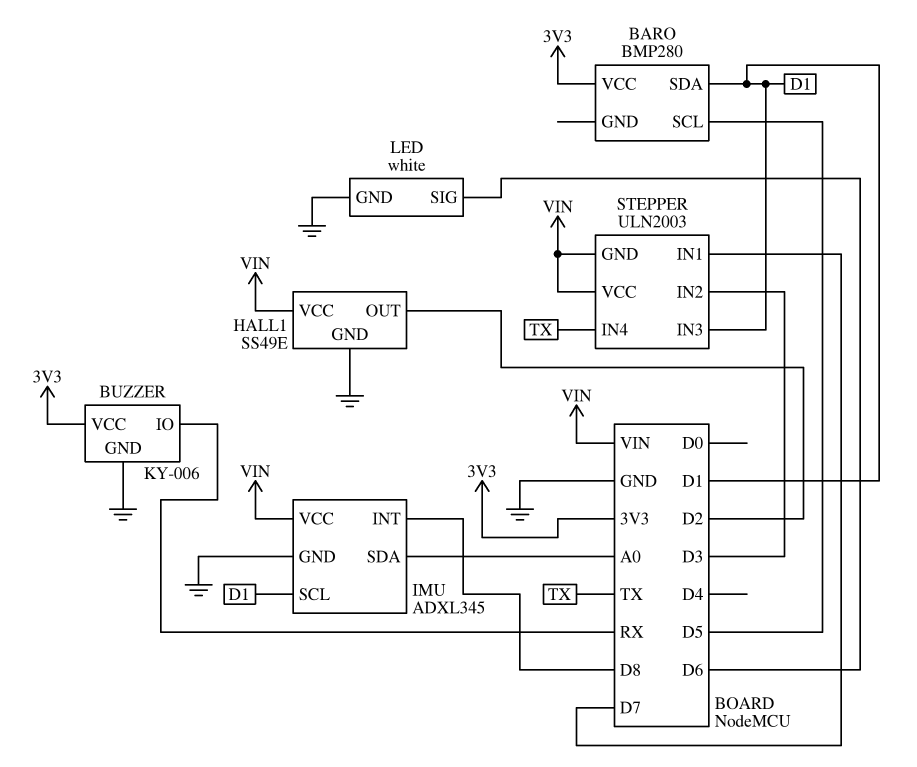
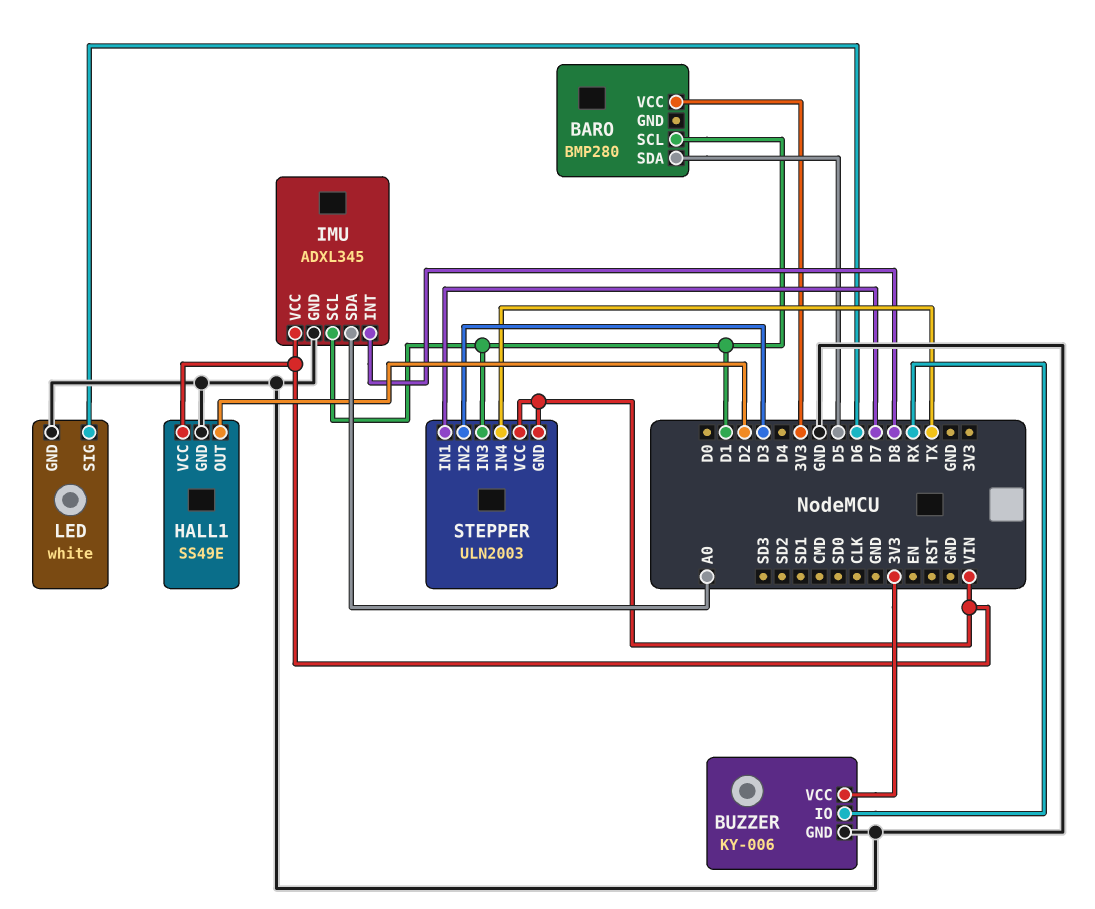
BARO pin SCL: D5 -> D1
BARO pin SDA: D1 -> D5

